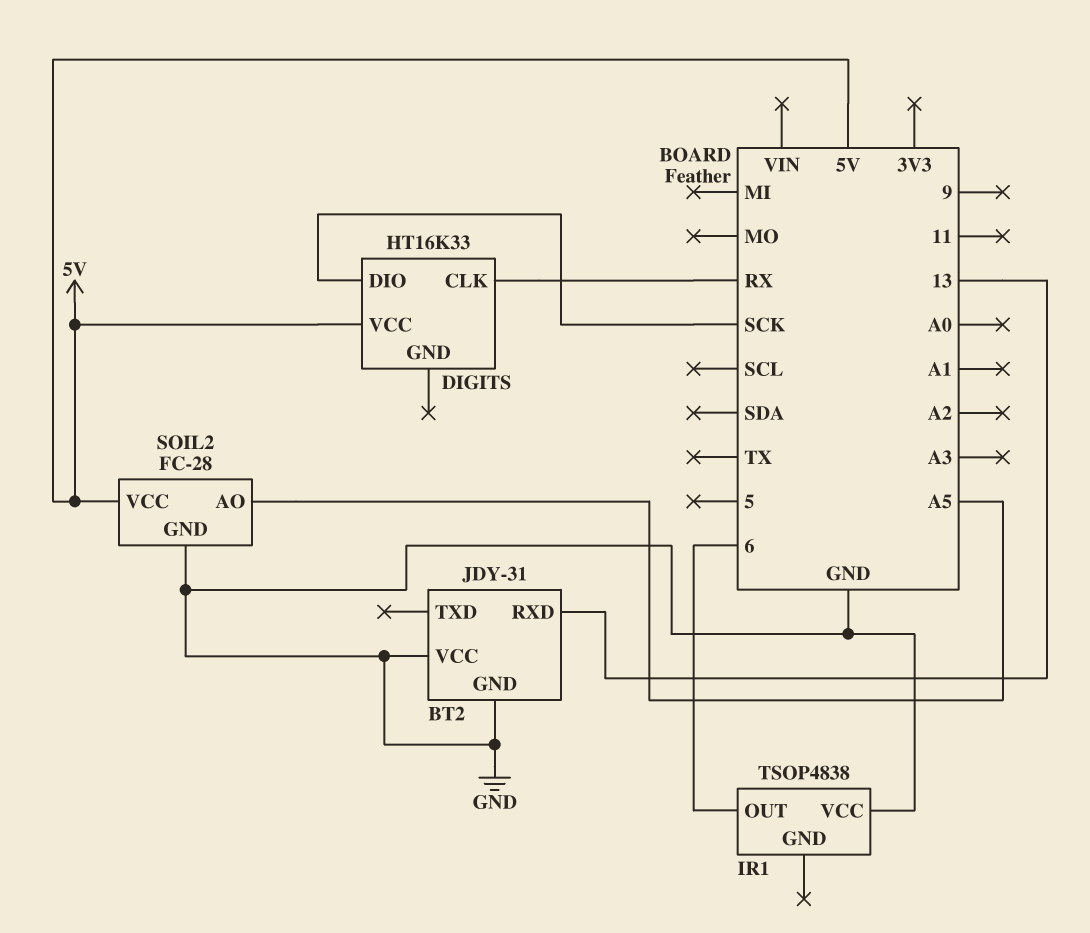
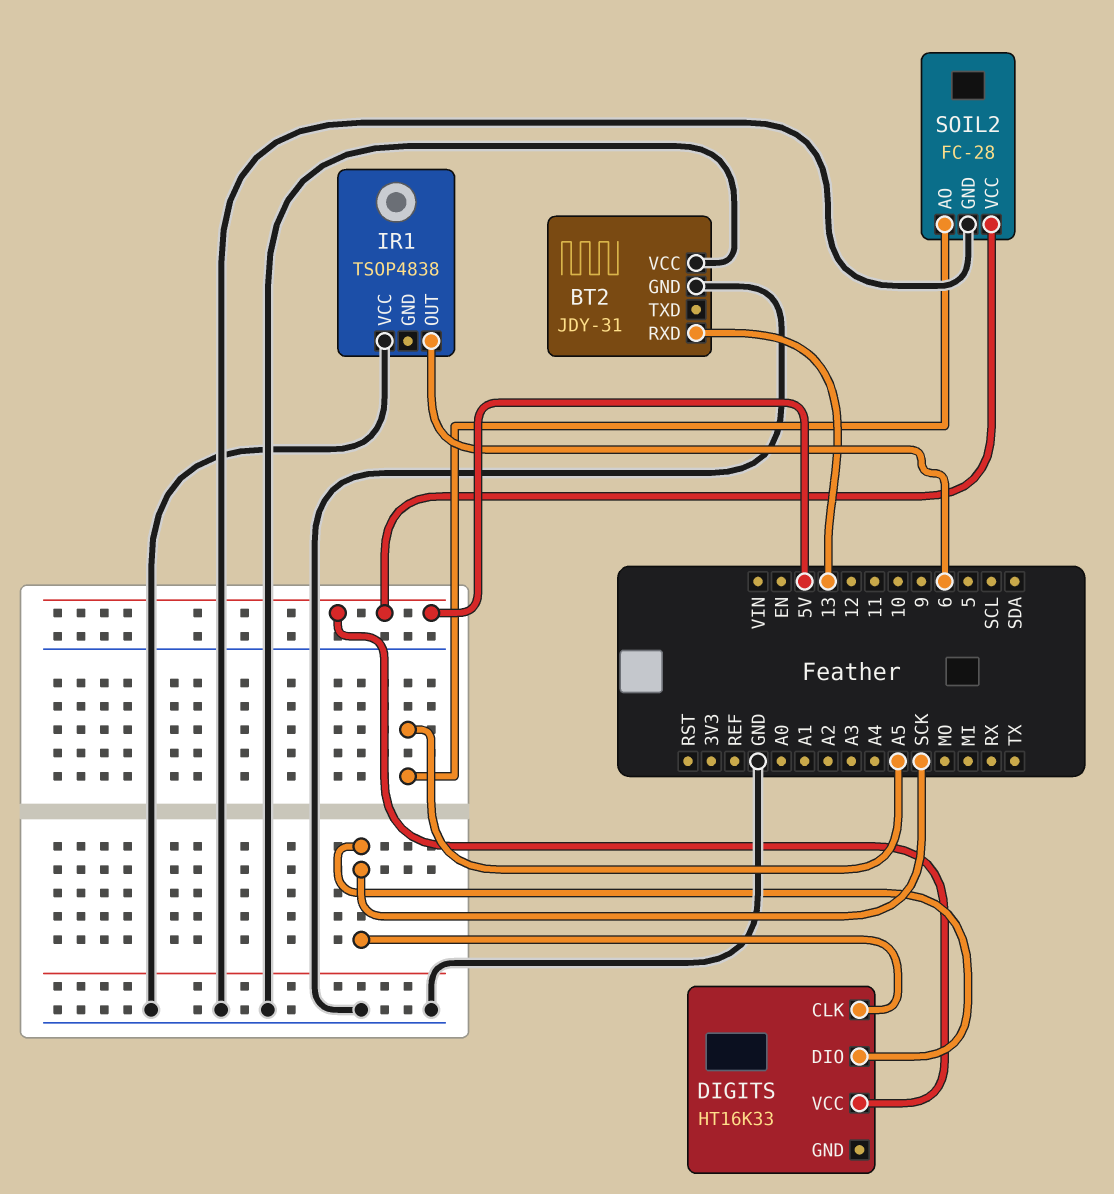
DIGITS pin CLK: RX -> SCK

